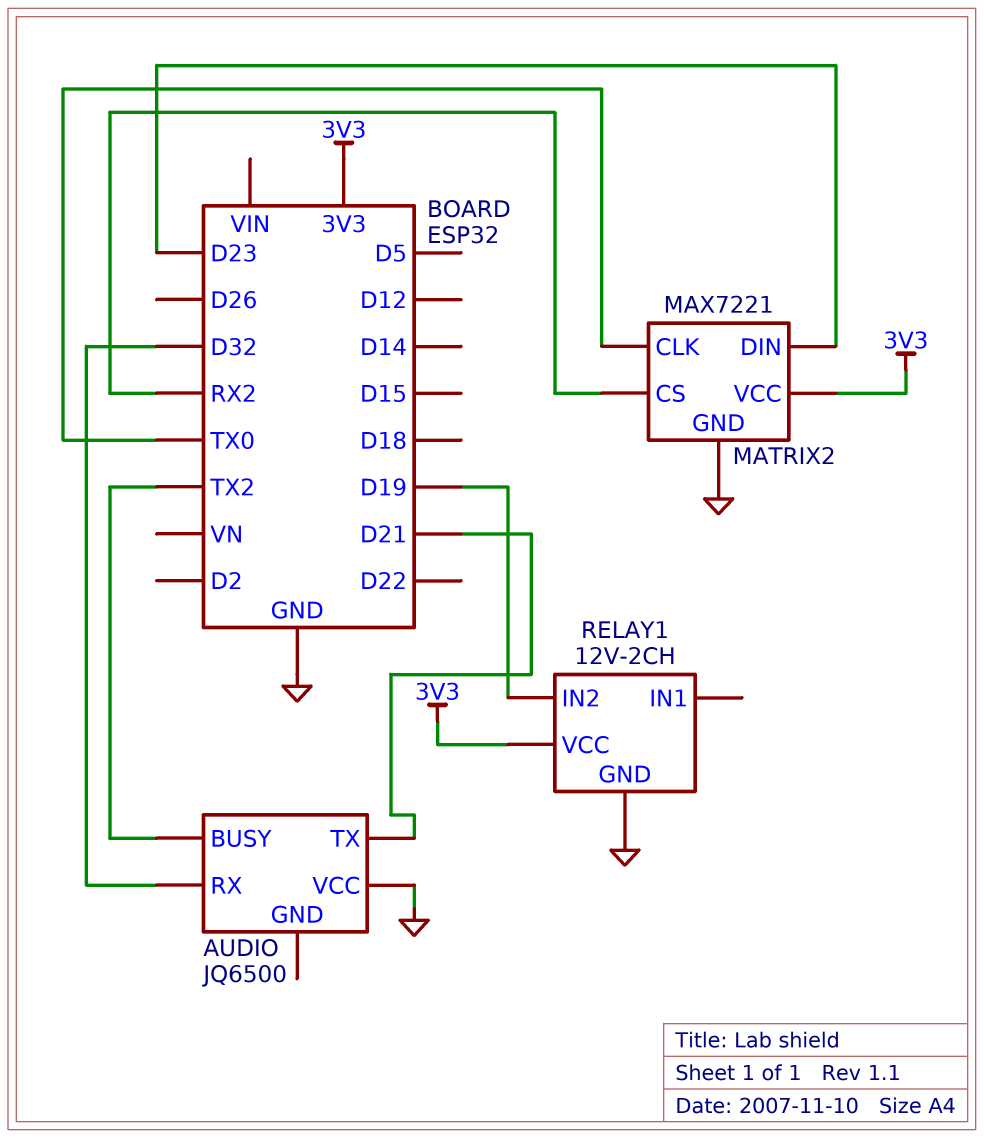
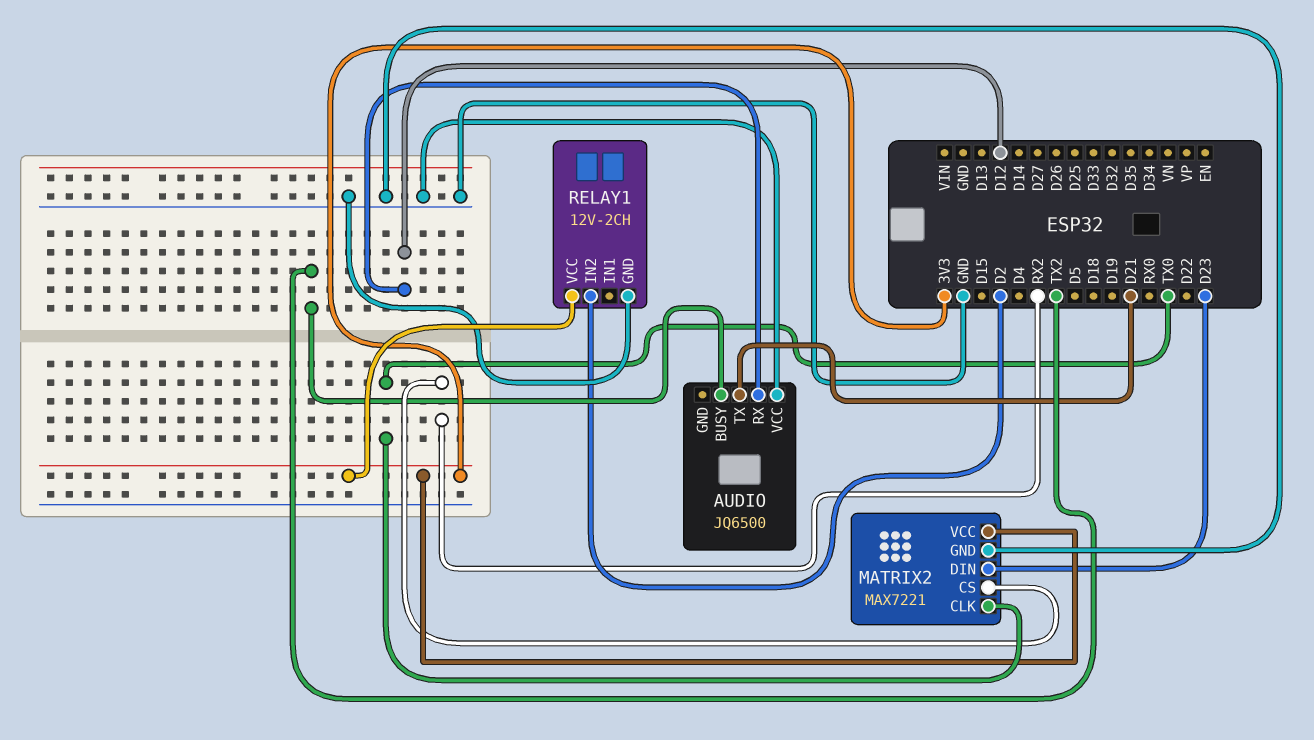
AUDIO pin RX: D32 -> D12
RELAY1 pin IN2: D19 -> D2

